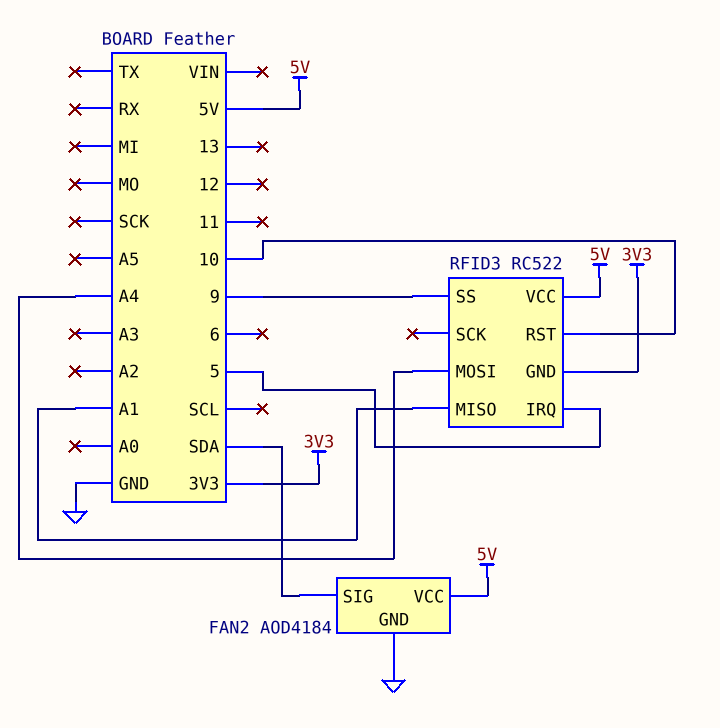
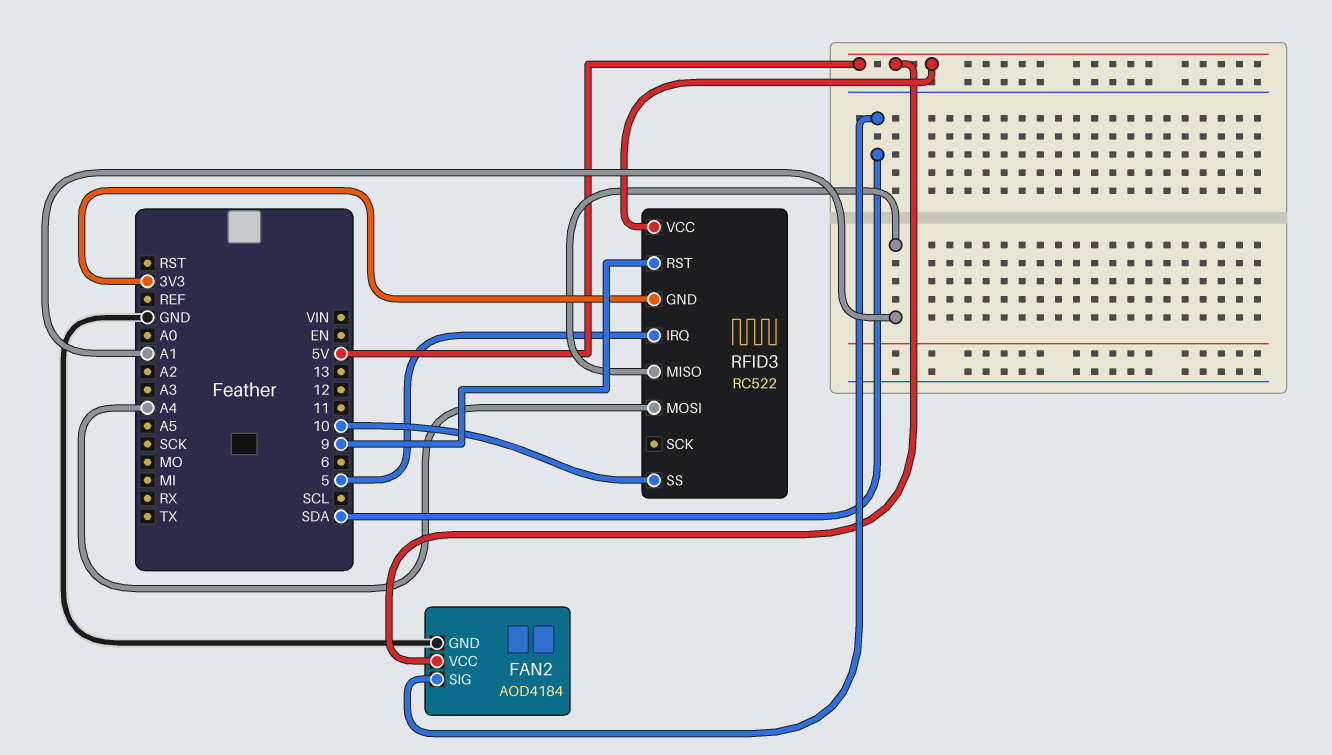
RFID3 pin RST: 10 -> 9
RFID3 pin SS: 9 -> 10

